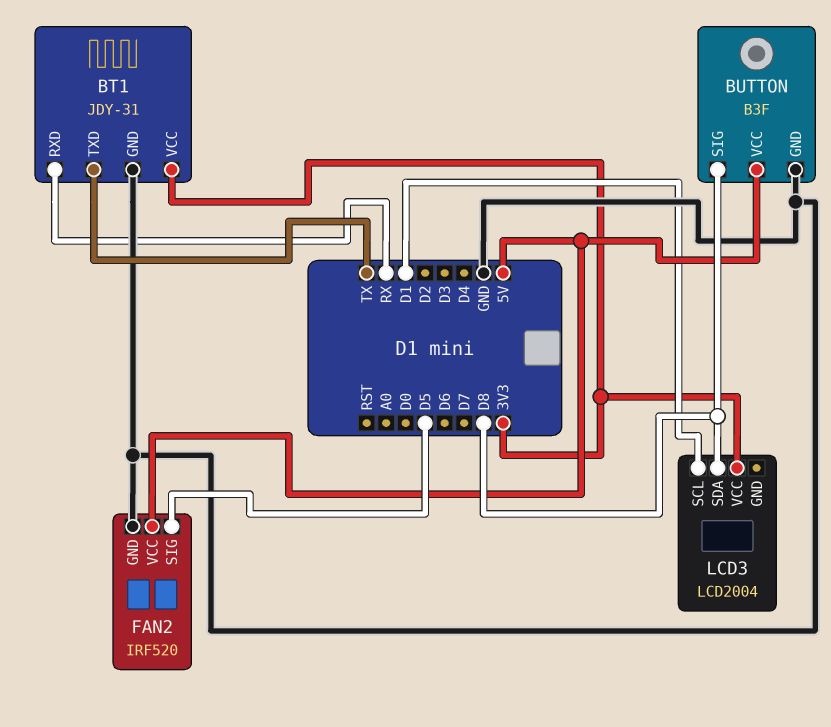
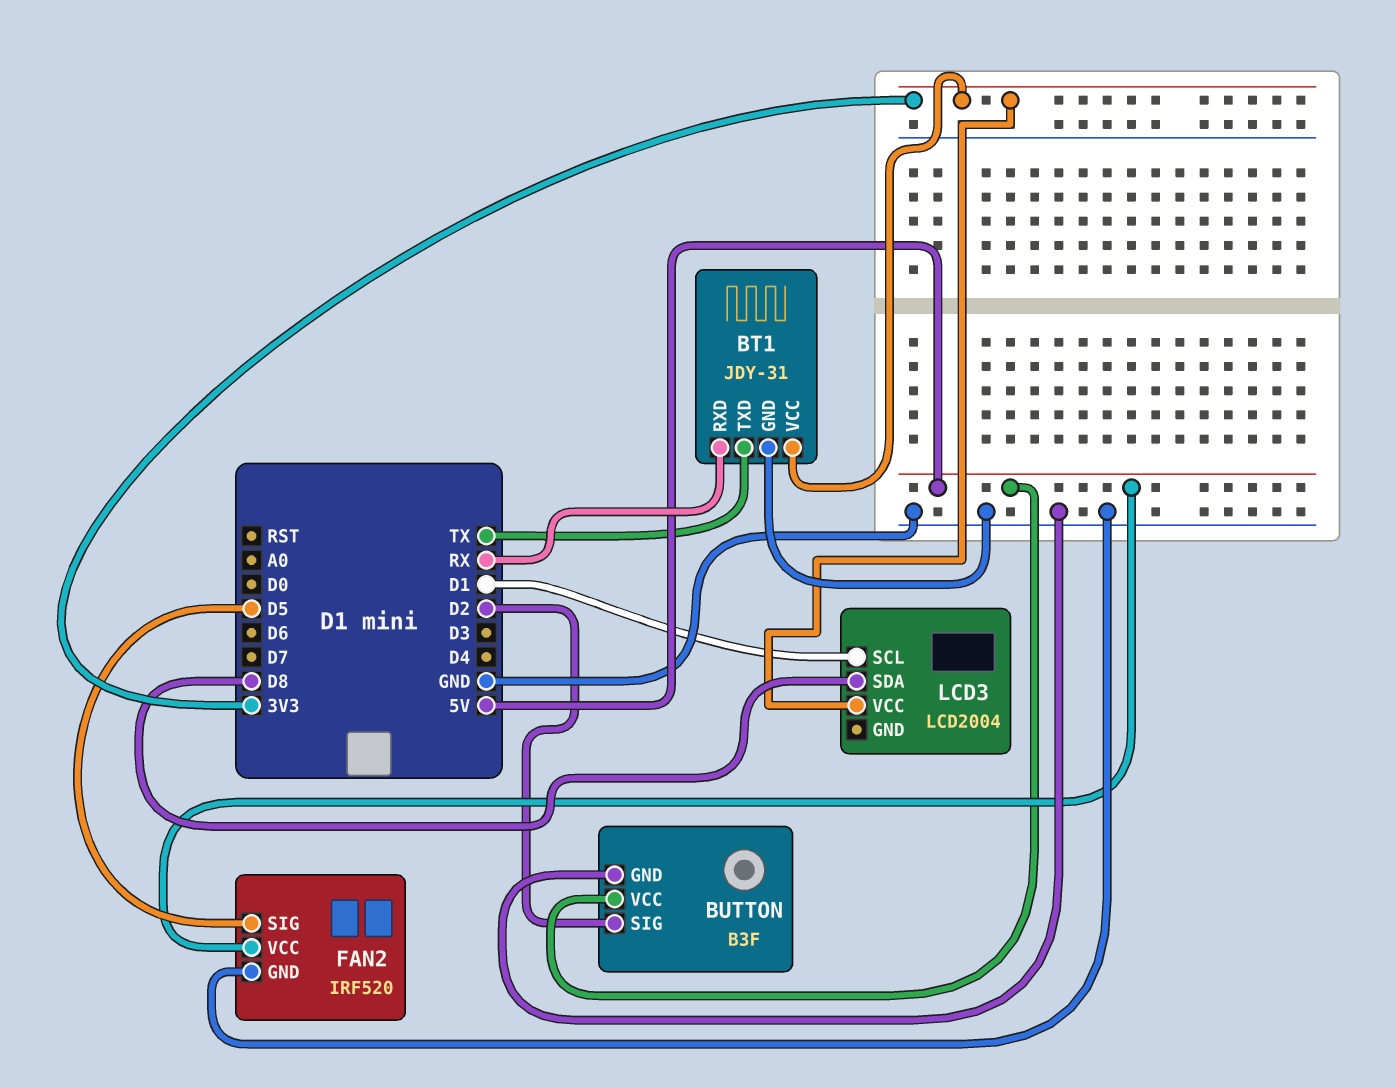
BUTTON pin SIG: D8 -> D2

